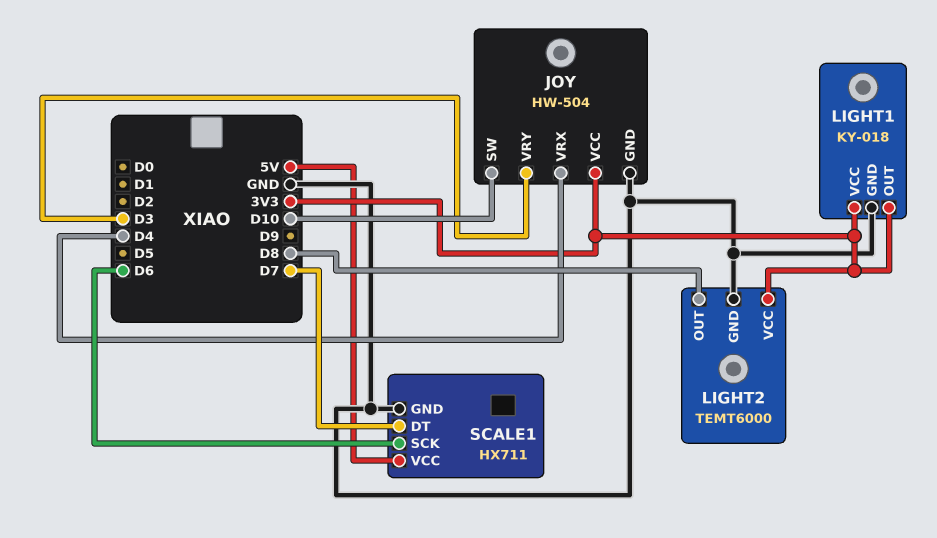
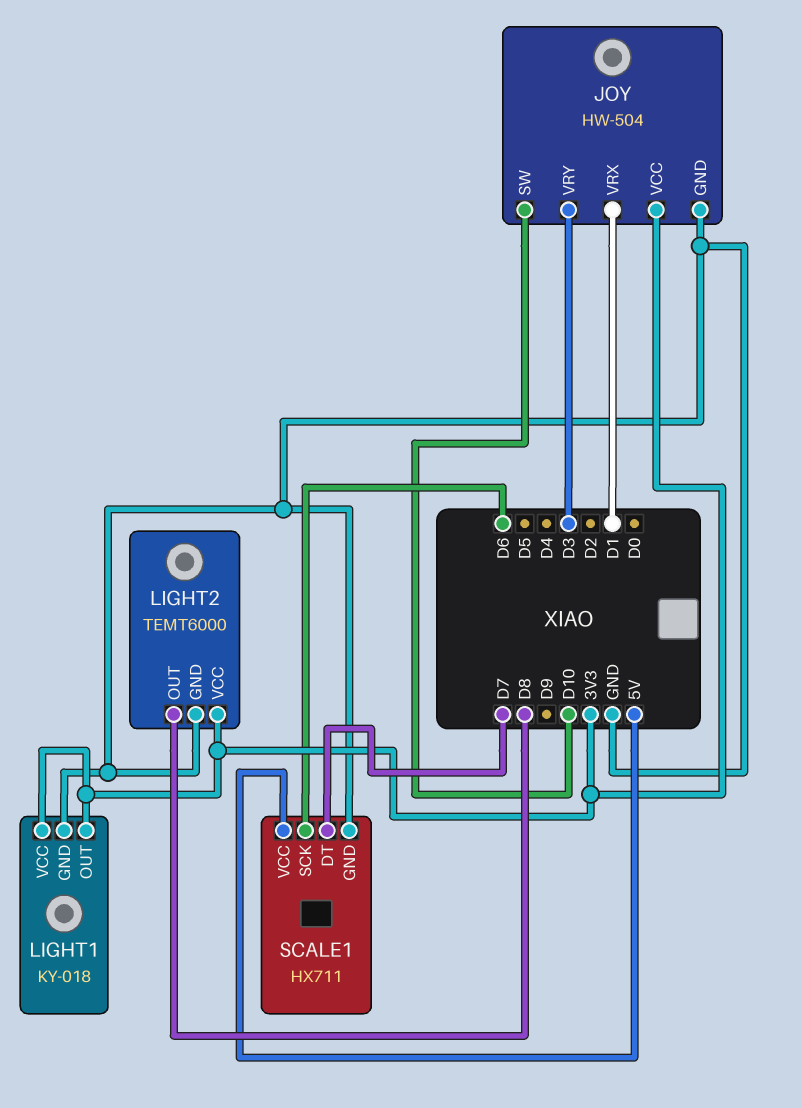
JOY pin VRX: D4 -> D1

